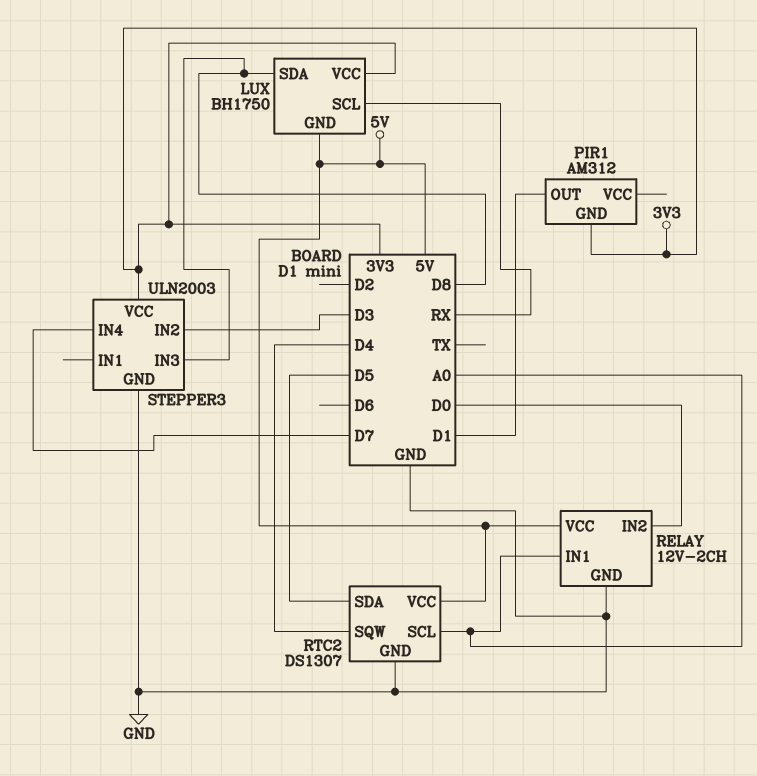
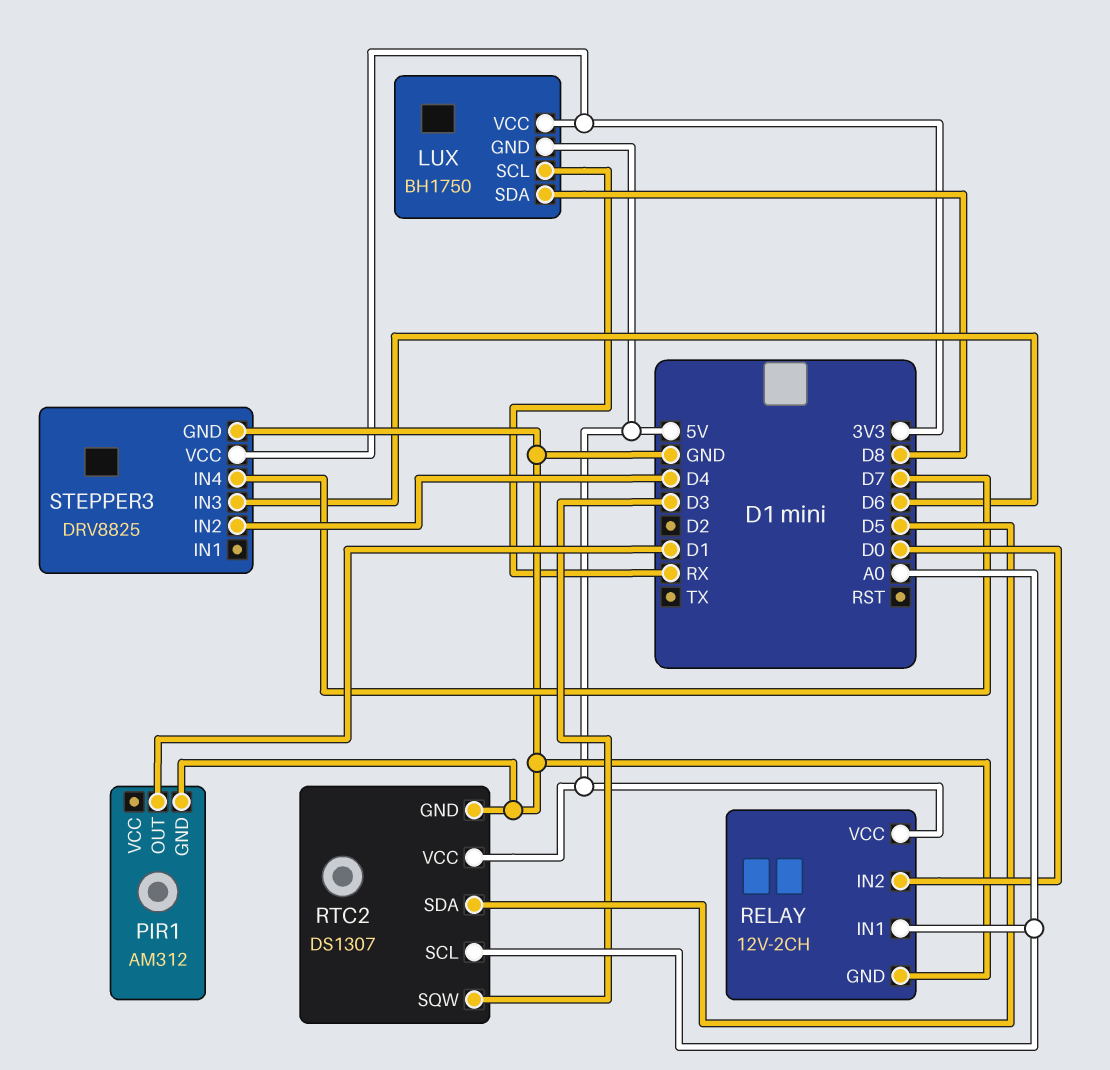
PIR1 pin GND: 3V3 -> GND
RTC2 pin SQW: D4 -> D3
STEPPER3: ULN2003 -> DRV8825
STEPPER3 pin IN2: D3 -> D4
STEPPER3 pin IN3: D8 -> D6

